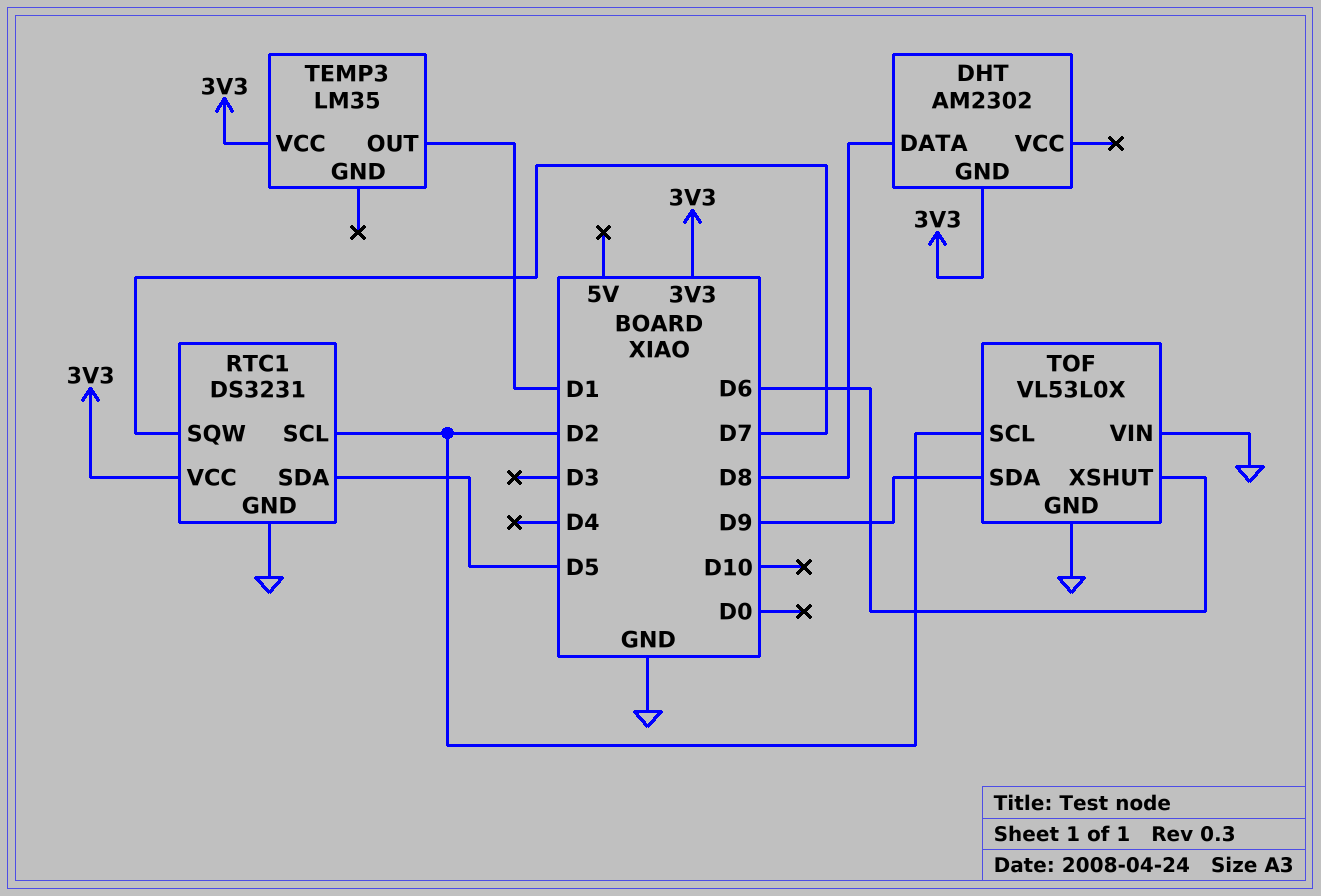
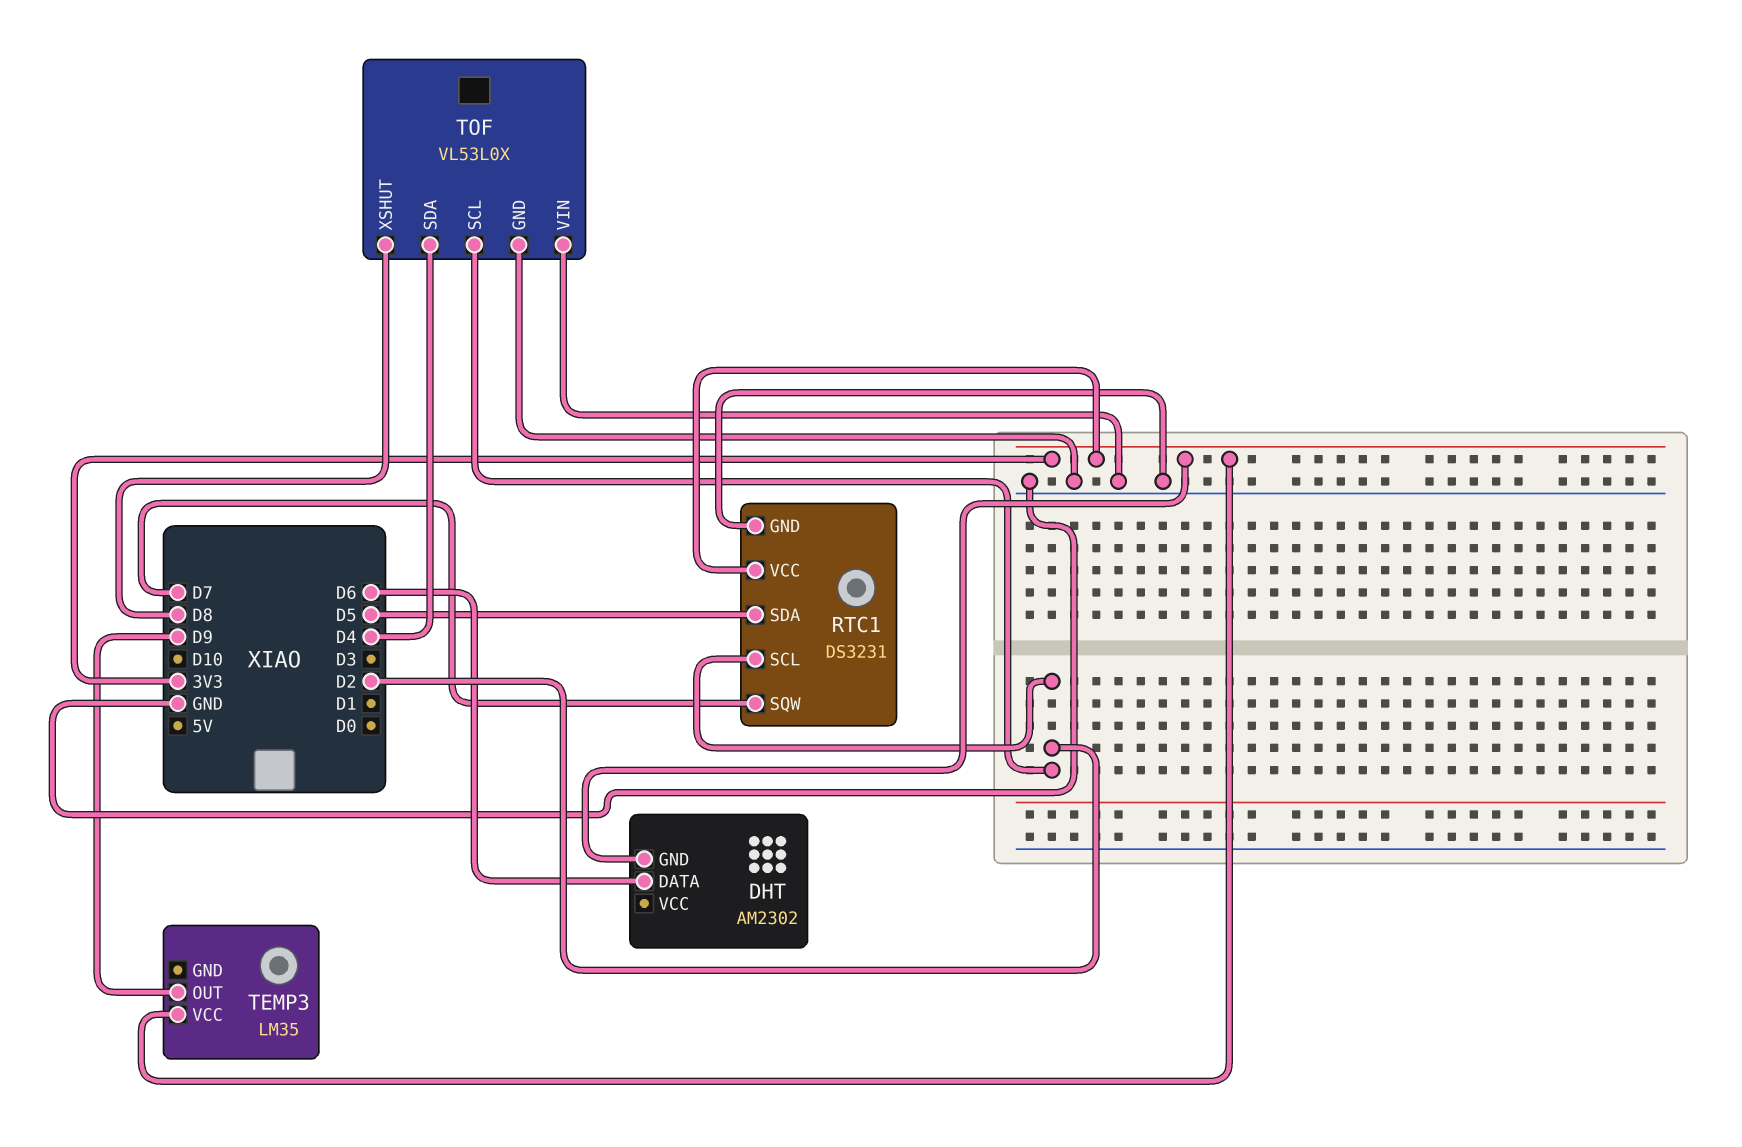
DHT pin DATA: D8 -> D6
TEMP3 pin OUT: D1 -> D9
TOF pin SDA: D9 -> D4
TOF pin XSHUT: D6 -> D8

